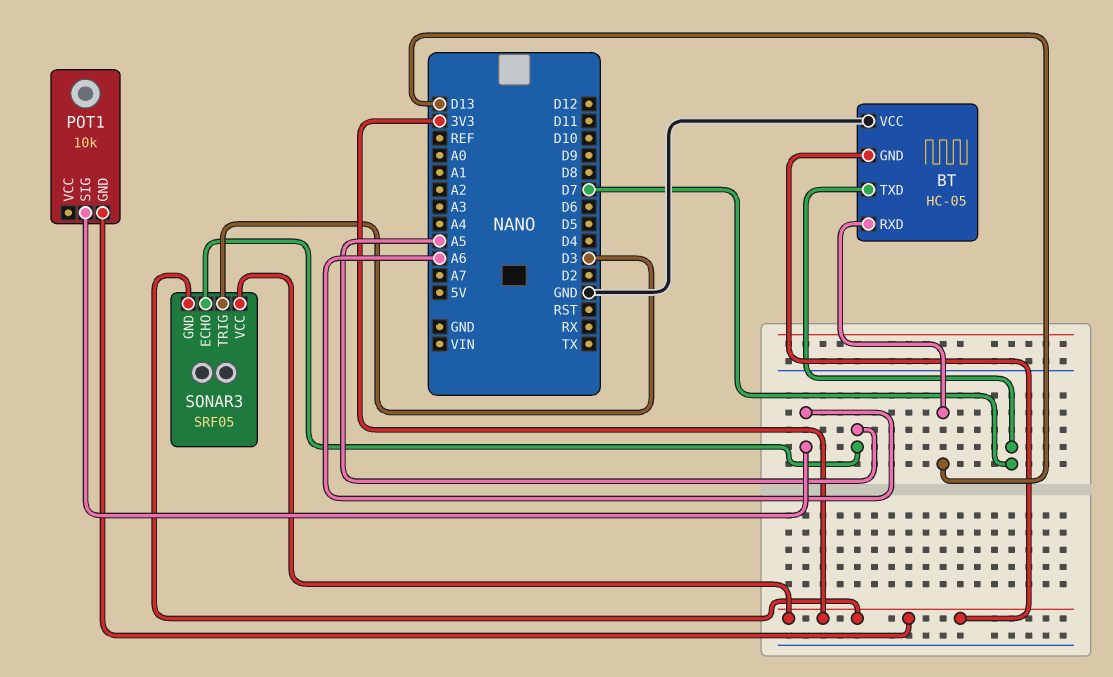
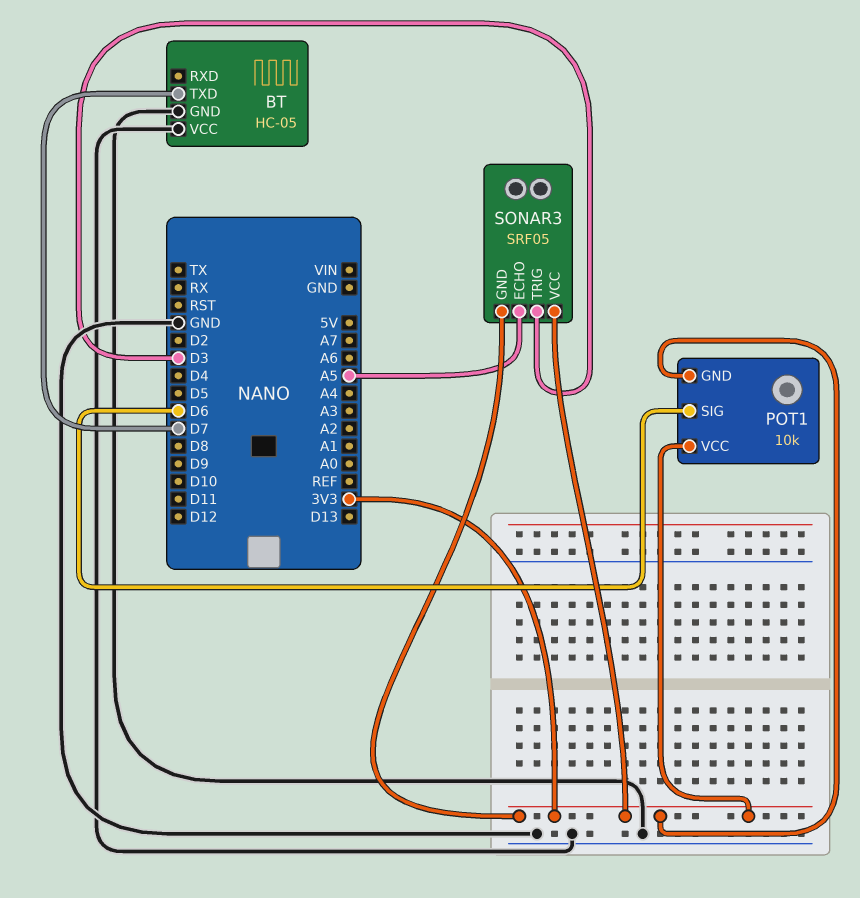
BT pin GND: 3V3 -> GND
BT pin RXD: D13 -> none
POT1 pin SIG: A6 -> D6
POT1 pin VCC: none -> 3V3

